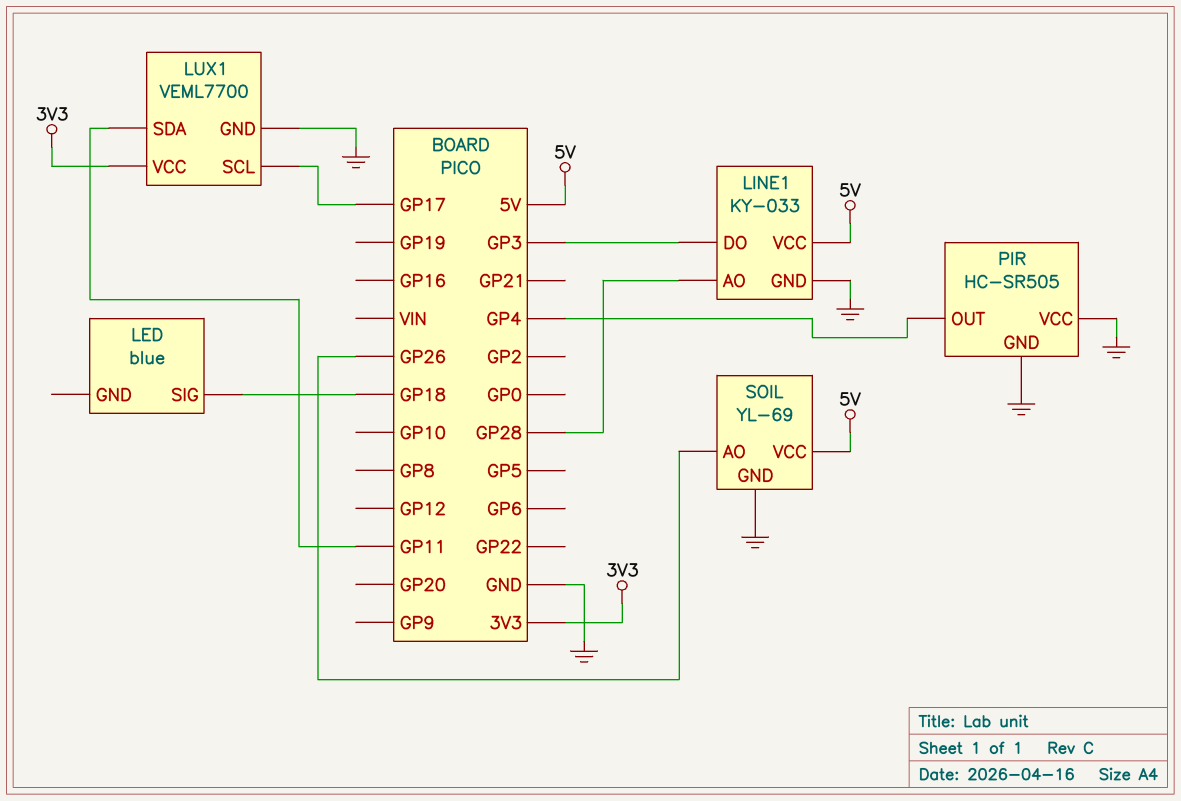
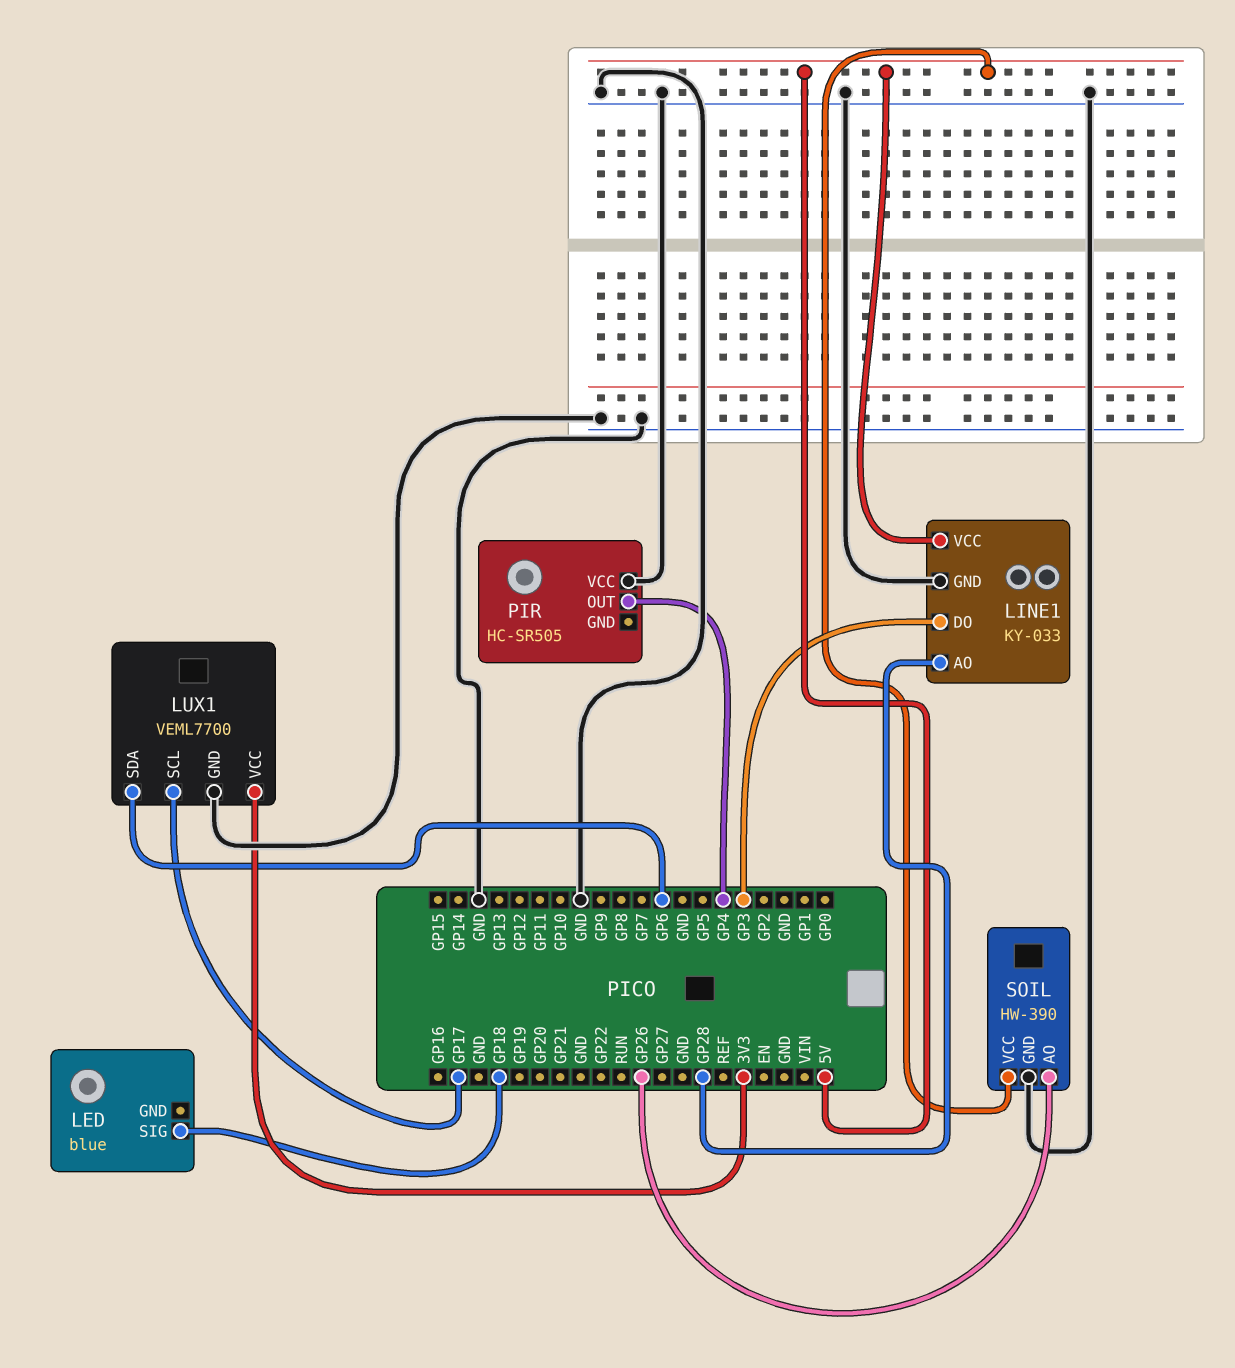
LUX1 pin SDA: GP11 -> GP6
PIR pin GND: GND -> none
SOIL: YL-69 -> HW-390

